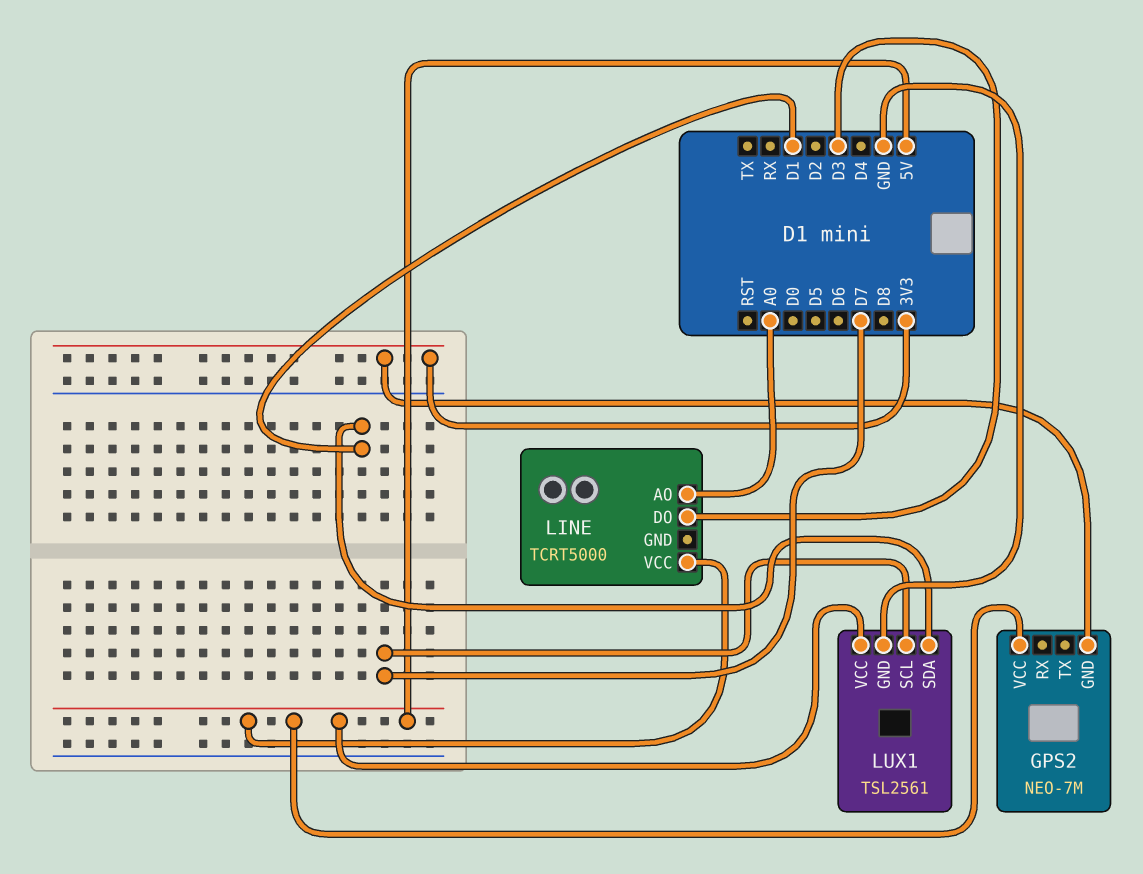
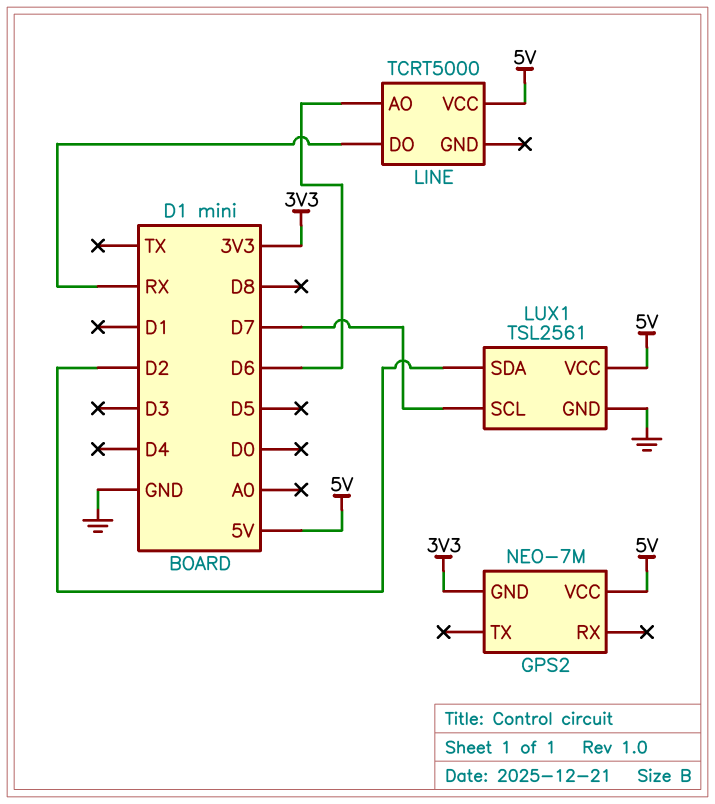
LINE pin AO: A0 -> D6
LINE pin DO: D3 -> RX
LUX1 pin SDA: D1 -> D2

